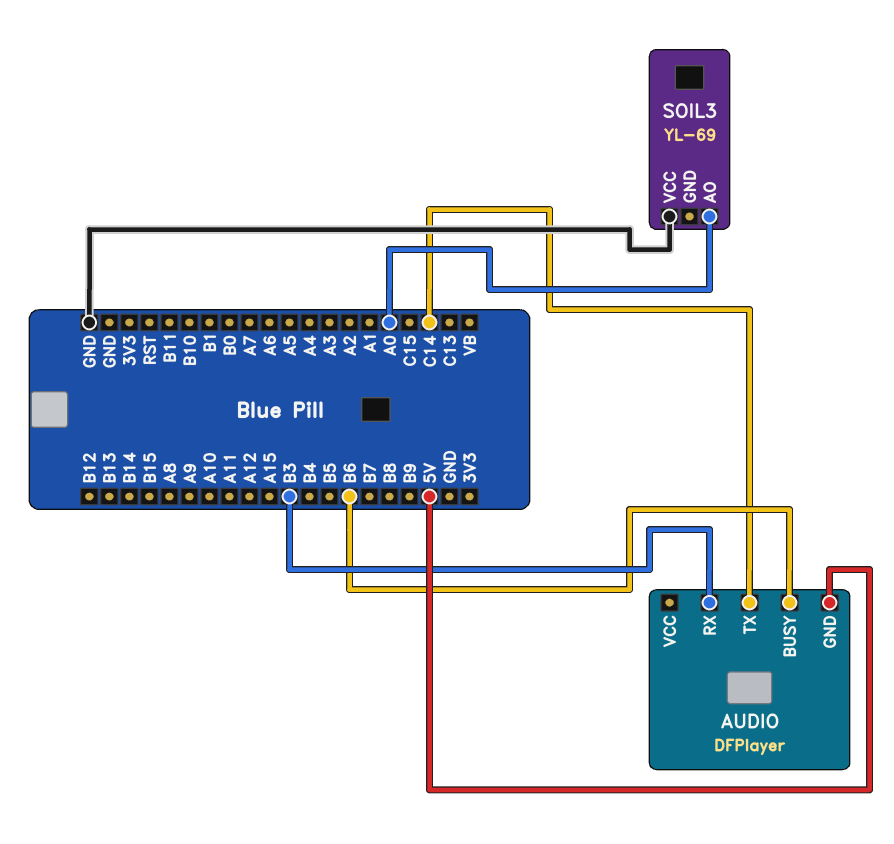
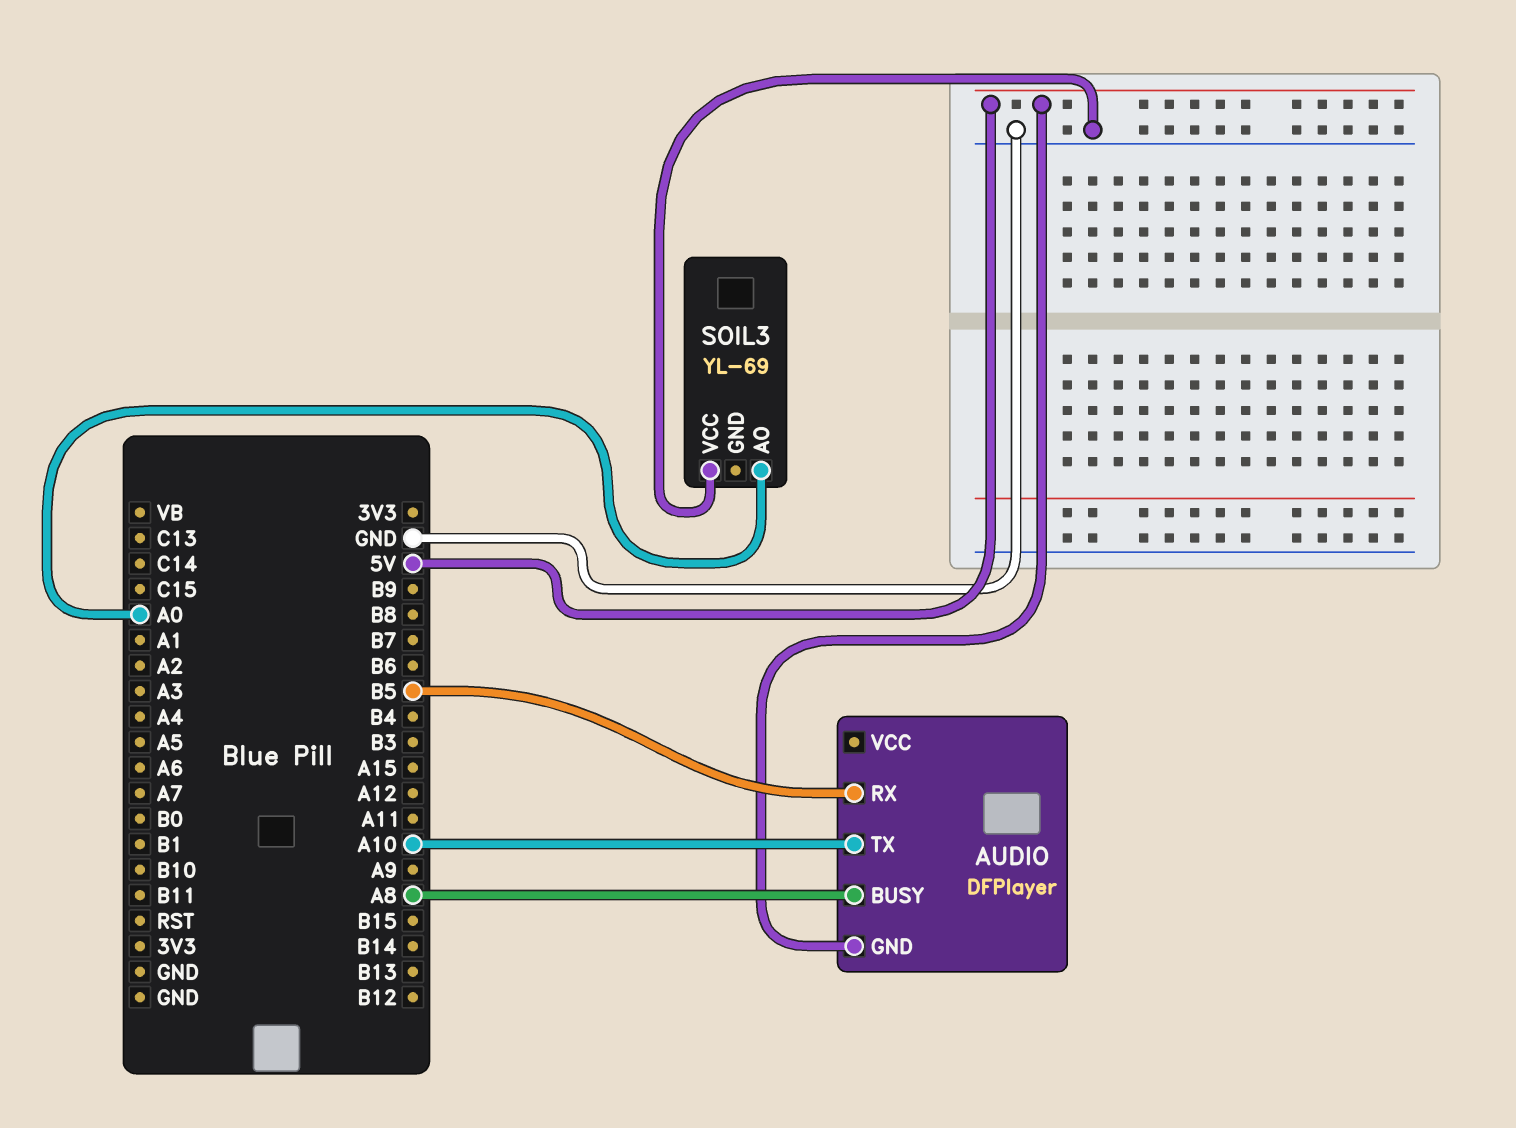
AUDIO pin BUSY: B6 -> A8
AUDIO pin RX: B3 -> B5
AUDIO pin TX: C14 -> A10

